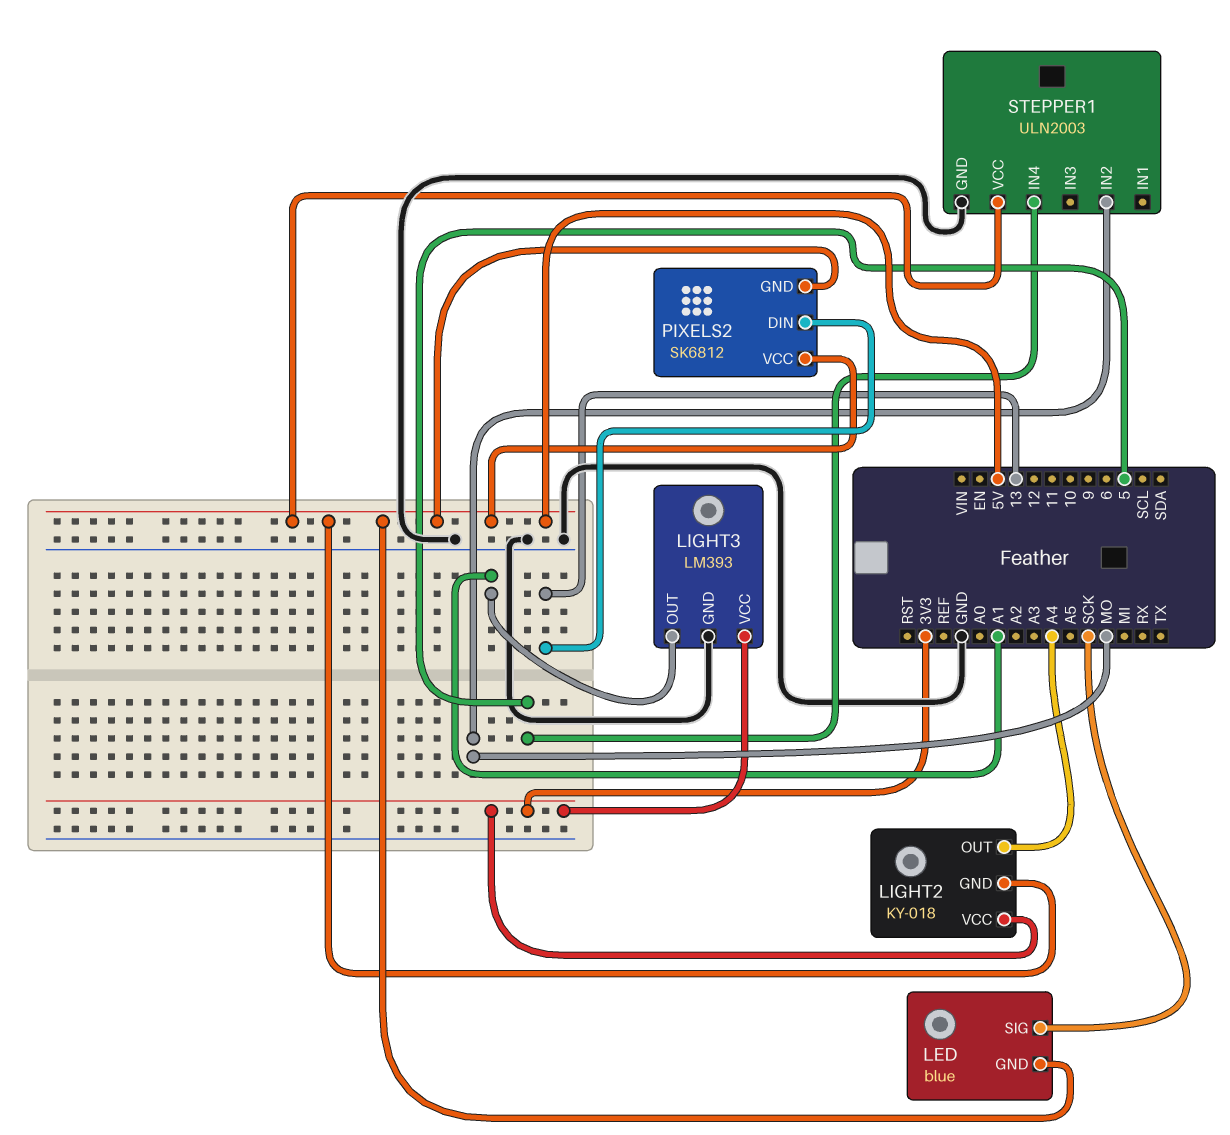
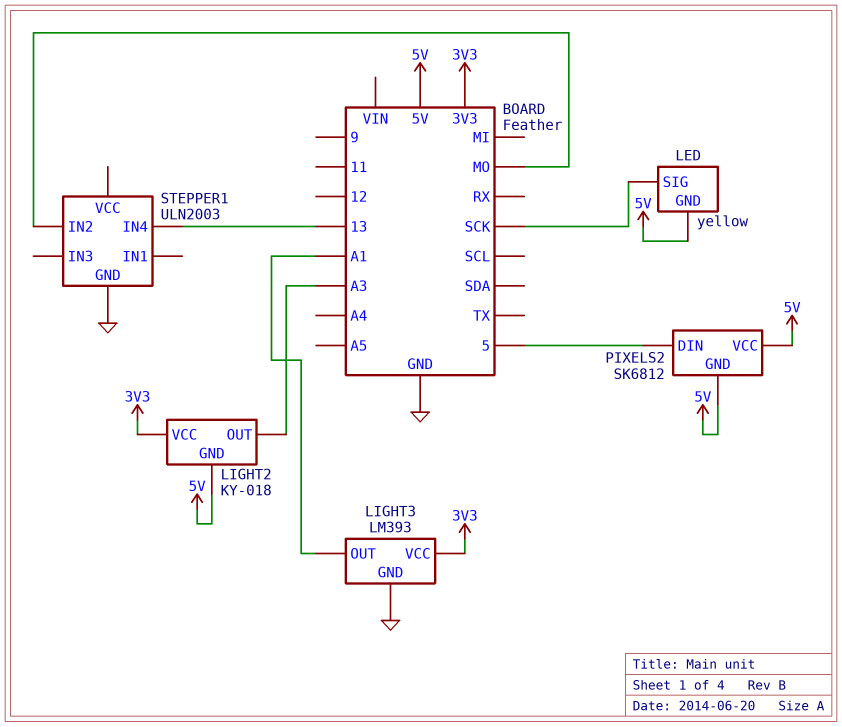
LED: blue -> yellow
LIGHT2 pin OUT: A4 -> A3
PIXELS2 pin DIN: 13 -> 5
STEPPER1 pin IN4: 5 -> 13
STEPPER1 pin VCC: 5V -> none

